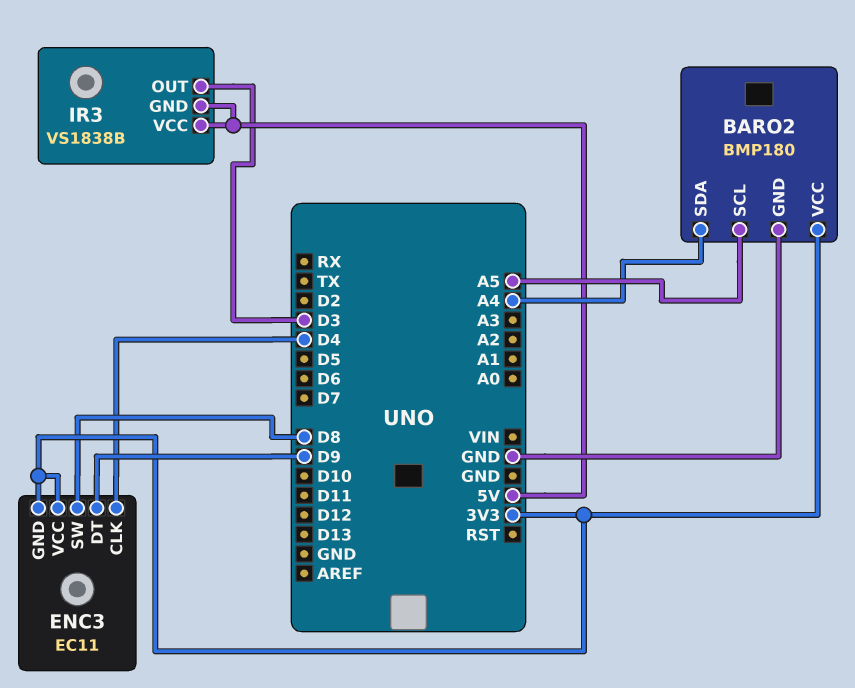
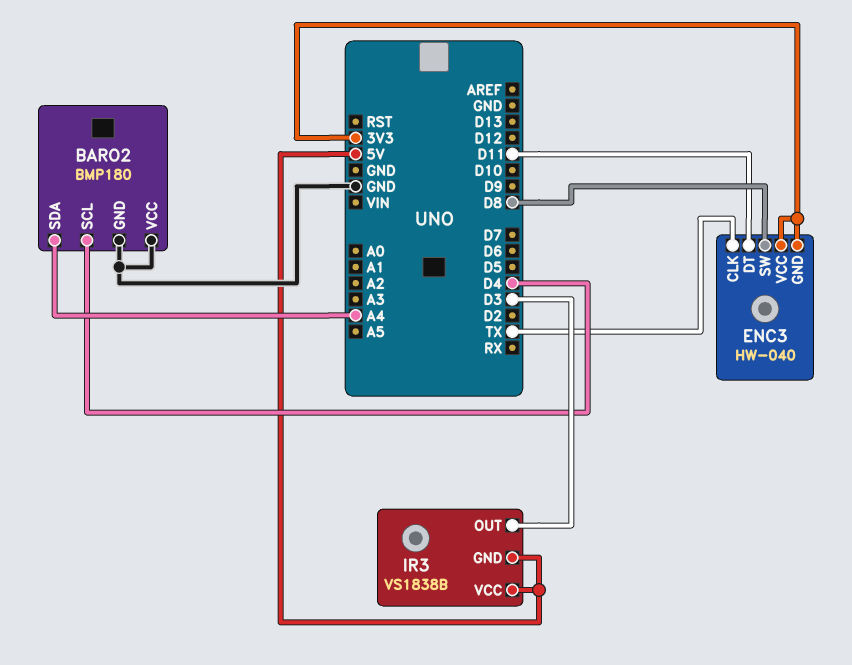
BARO2 pin SCL: A5 -> D4
BARO2 pin VCC: 3V3 -> GND
ENC3: EC11 -> HW-040
ENC3 pin CLK: D4 -> TX
ENC3 pin DT: D9 -> D11

